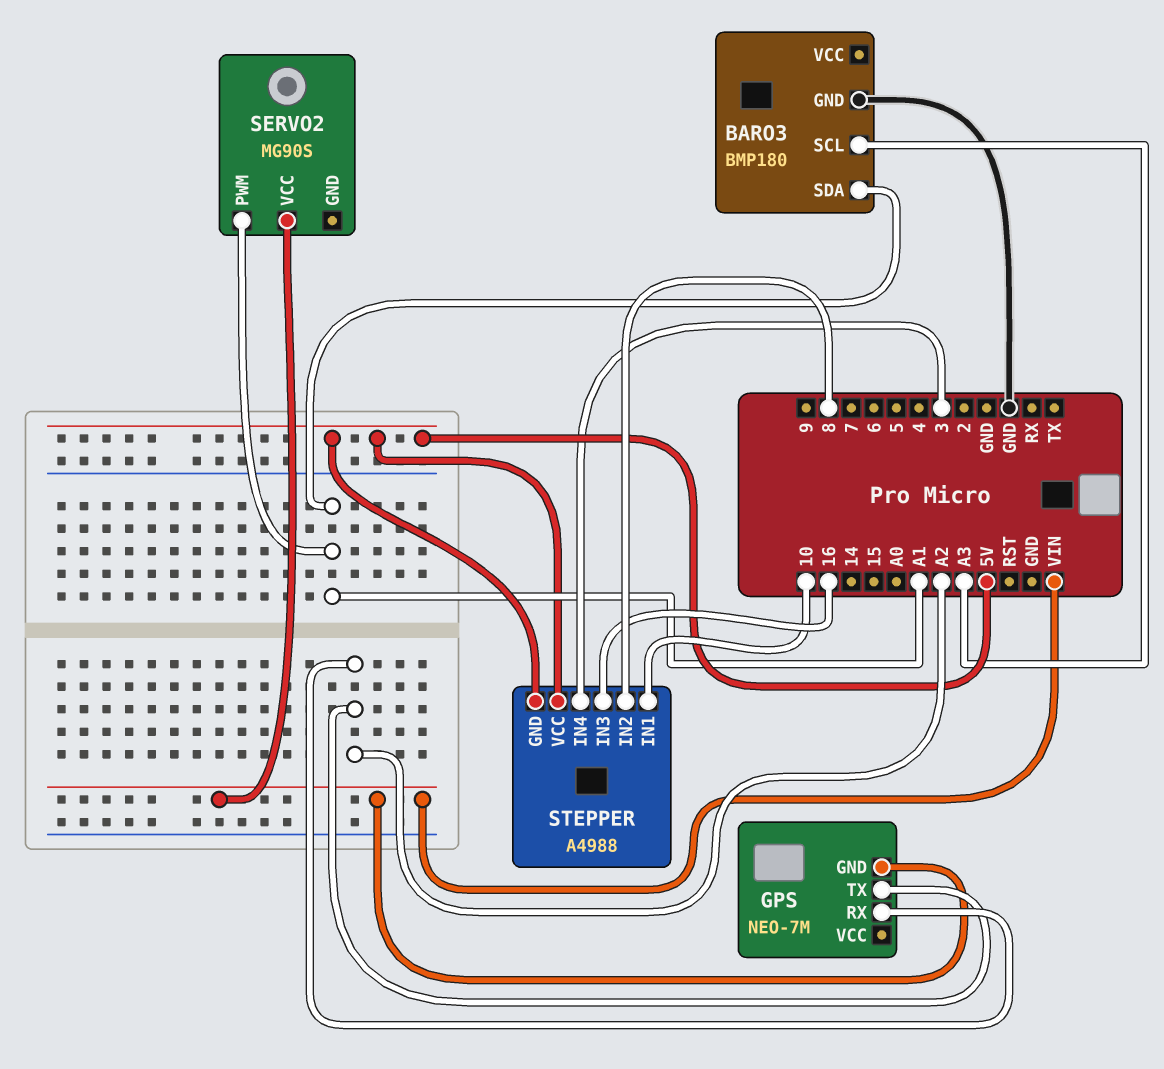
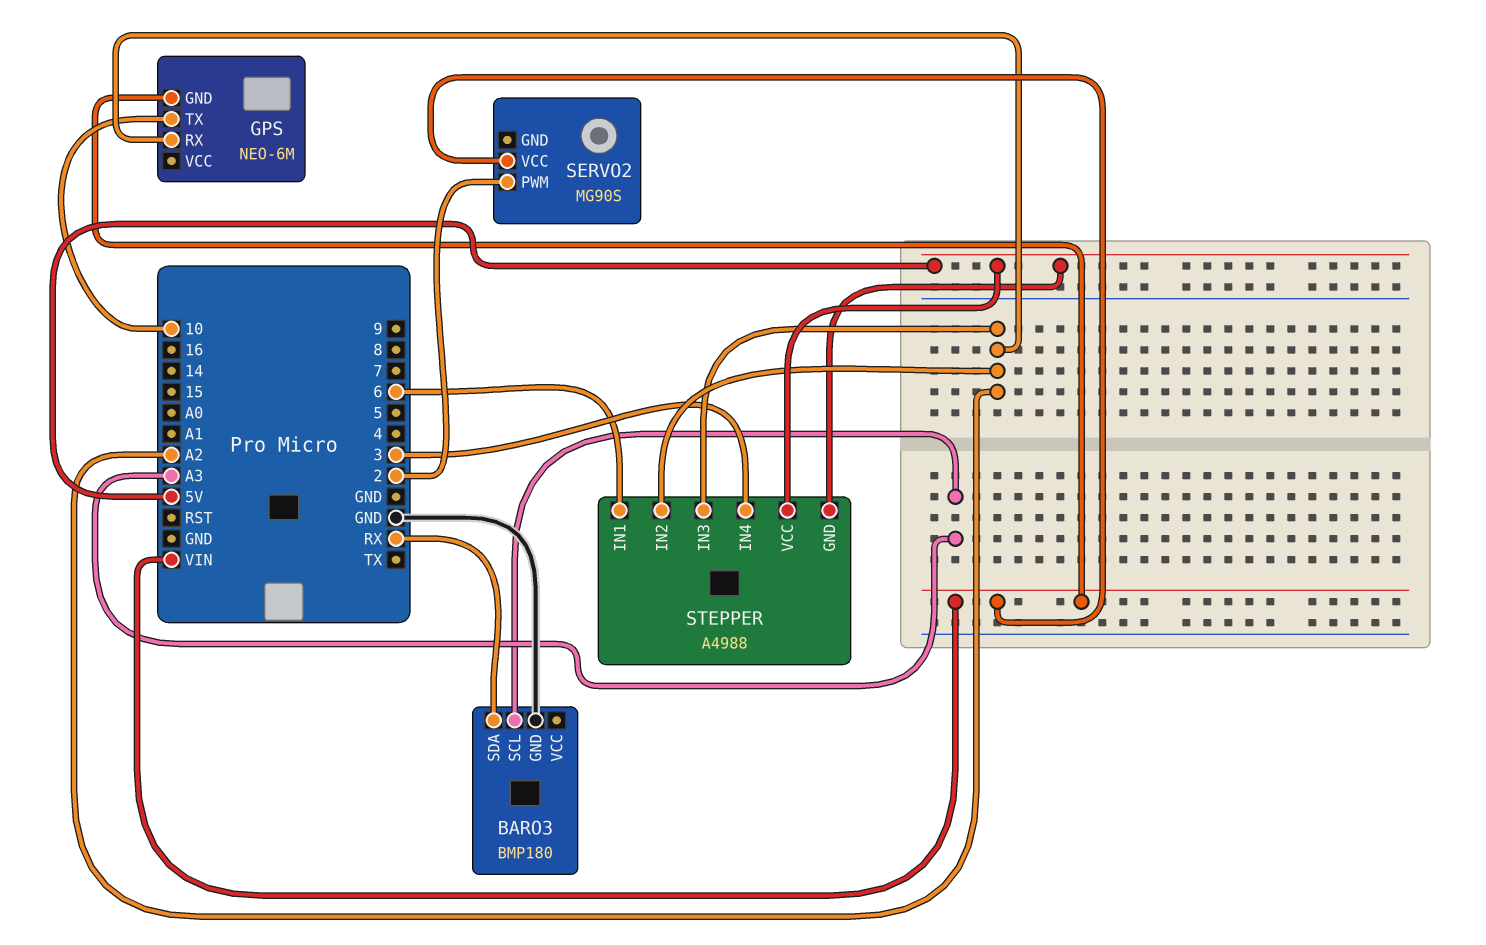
BARO3 pin SDA: A1 -> RX
GPS: NEO-7M -> NEO-6M
GPS pin TX: A2 -> 10
SERVO2 pin PWM: A1 -> 2
STEPPER pin IN1: 10 -> 6
STEPPER pin IN2: 8 -> A2
STEPPER pin IN3: 16 -> A2

